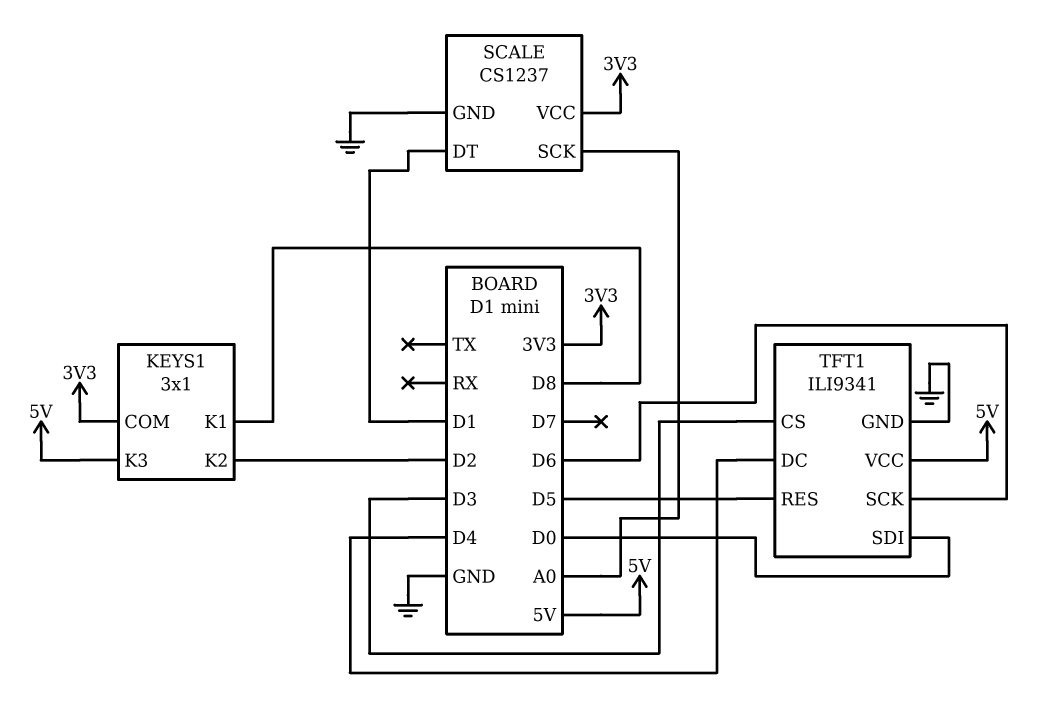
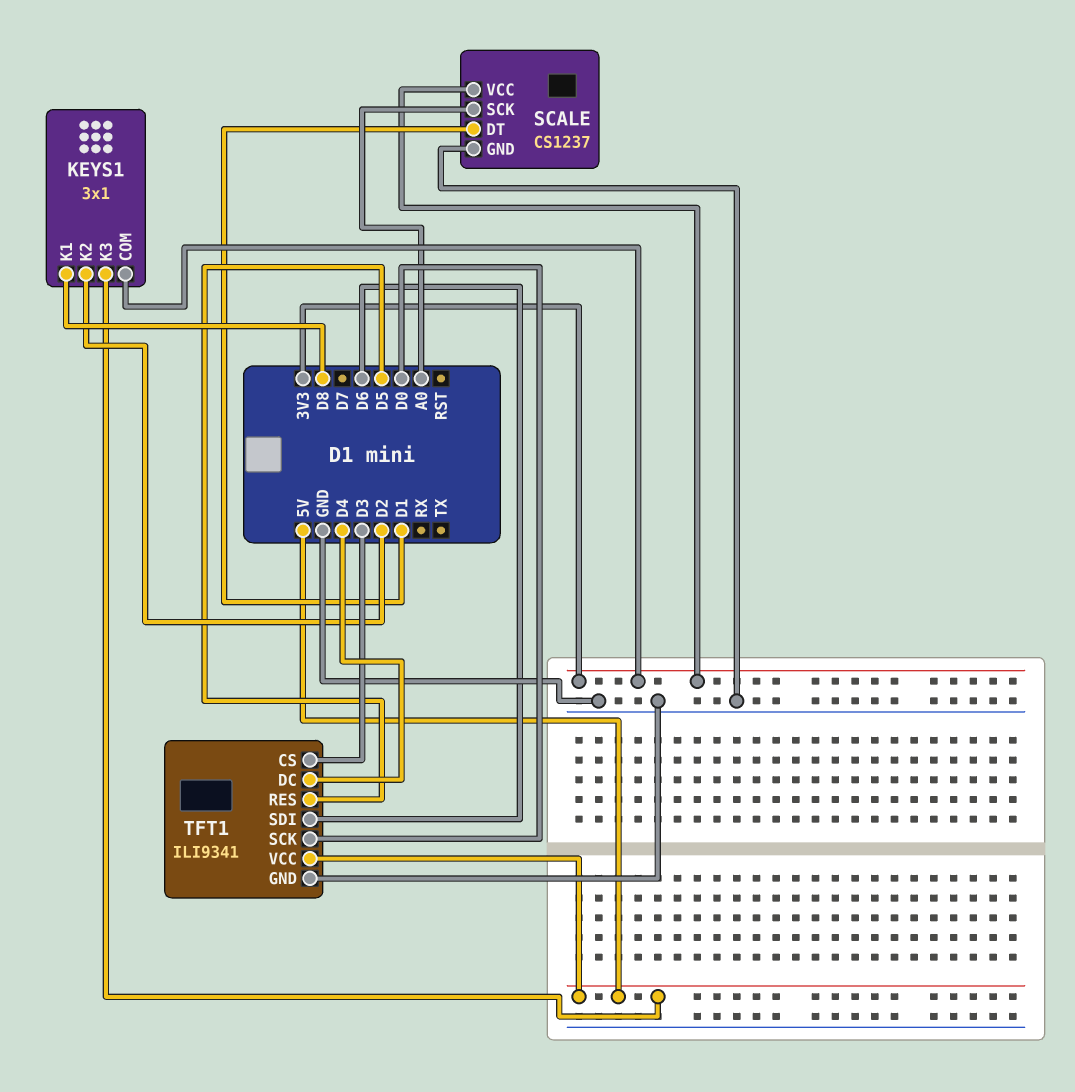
TFT1 pin SCK: D6 -> D0
TFT1 pin SDI: D0 -> D6

